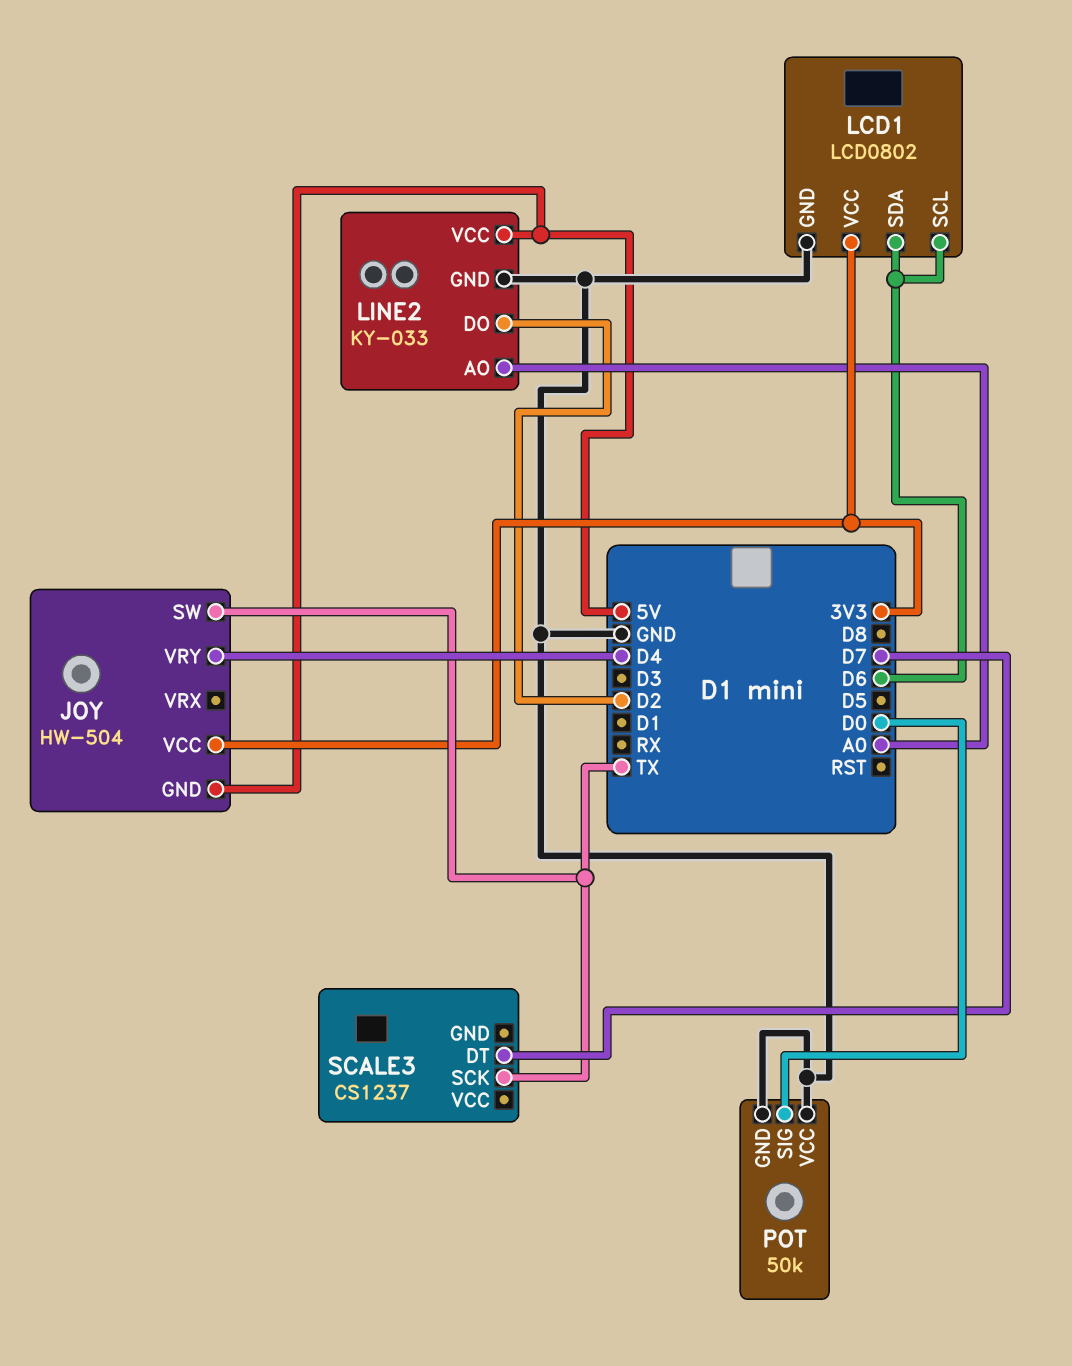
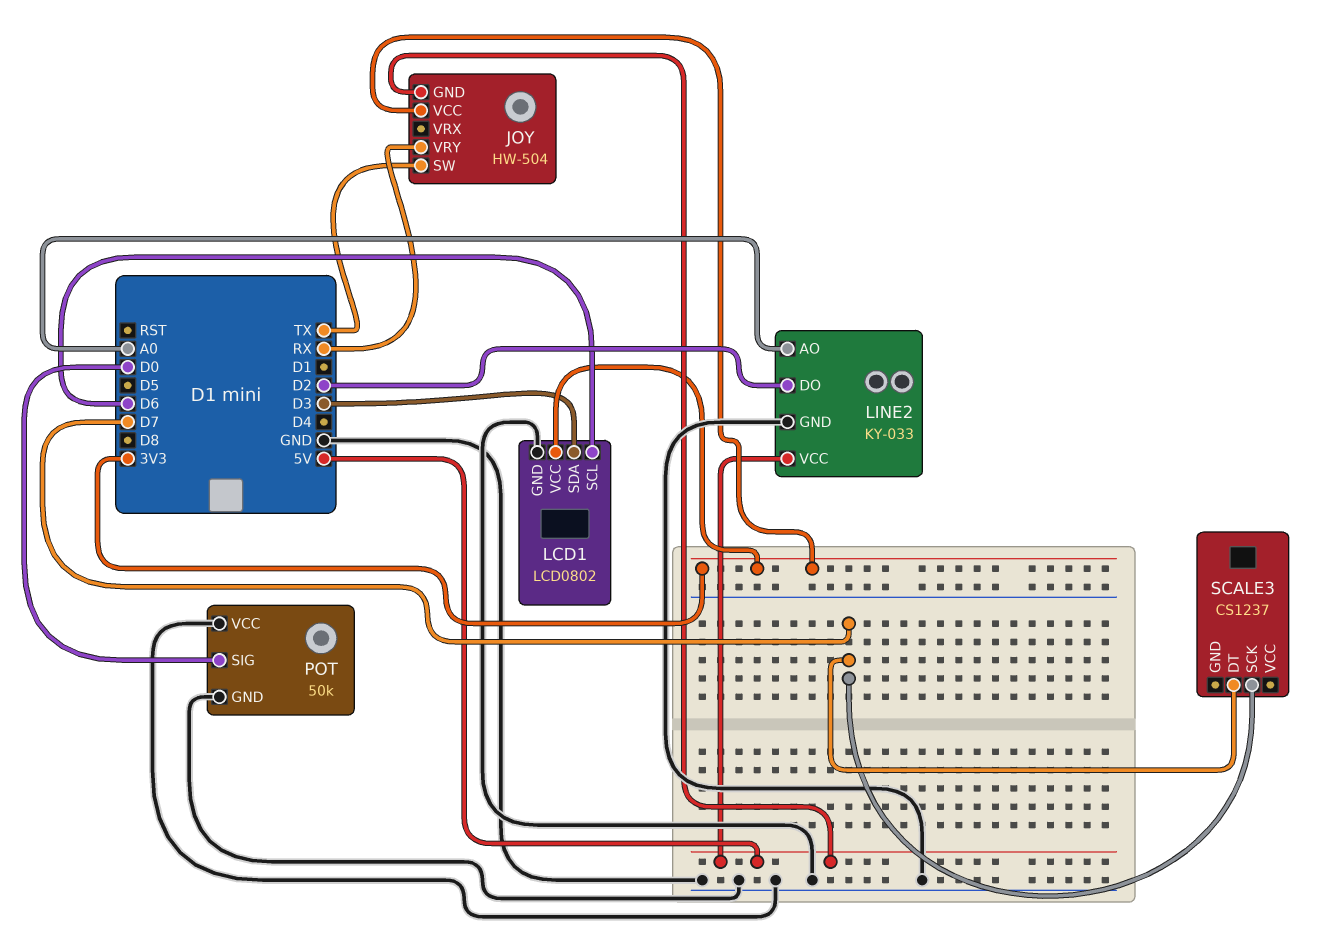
JOY pin VRY: D4 -> RX
LCD1 pin SDA: D6 -> D3
SCALE3 pin SCK: TX -> D7

